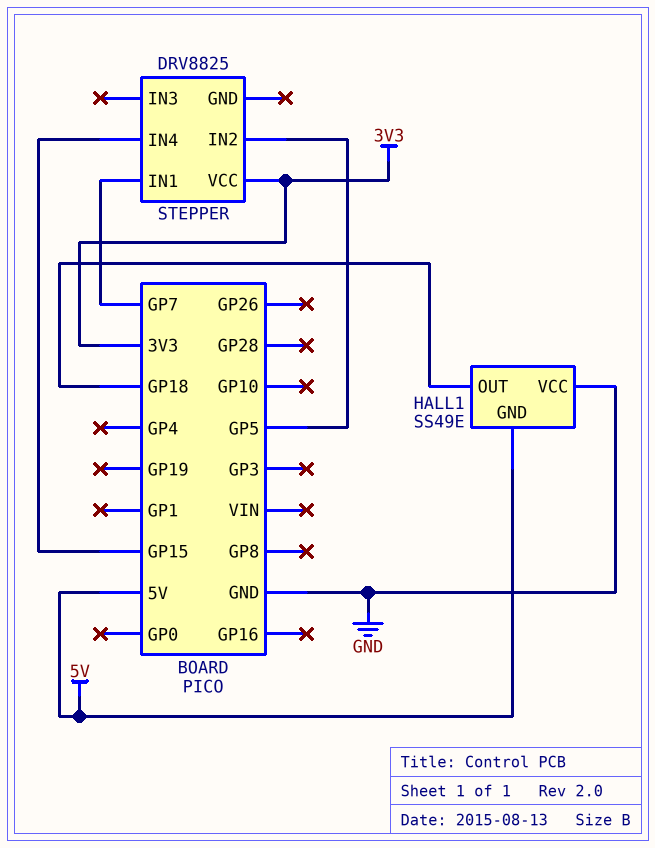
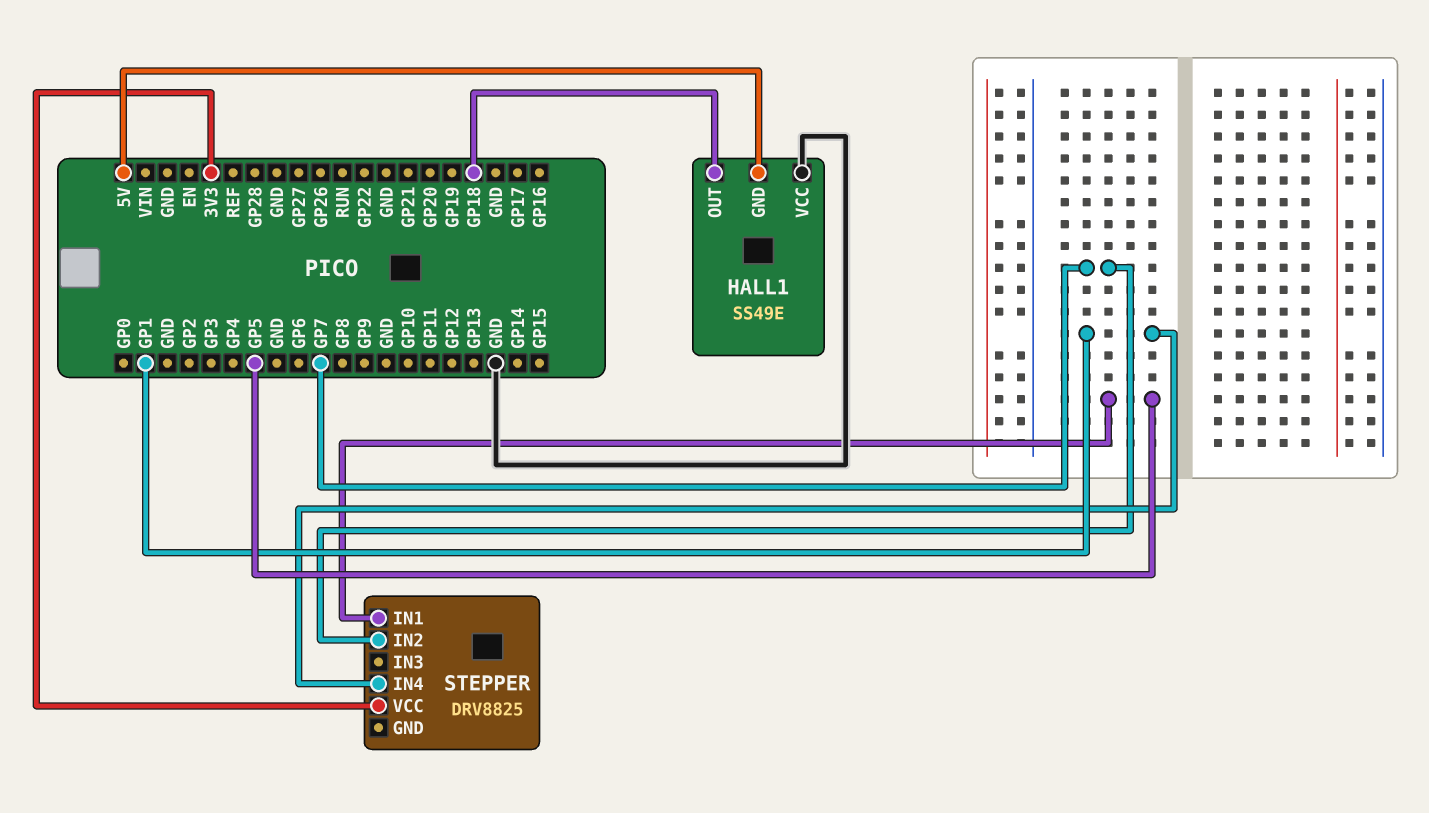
STEPPER pin IN1: GP7 -> GP5
STEPPER pin IN2: GP5 -> GP7
STEPPER pin IN4: GP15 -> GP1

